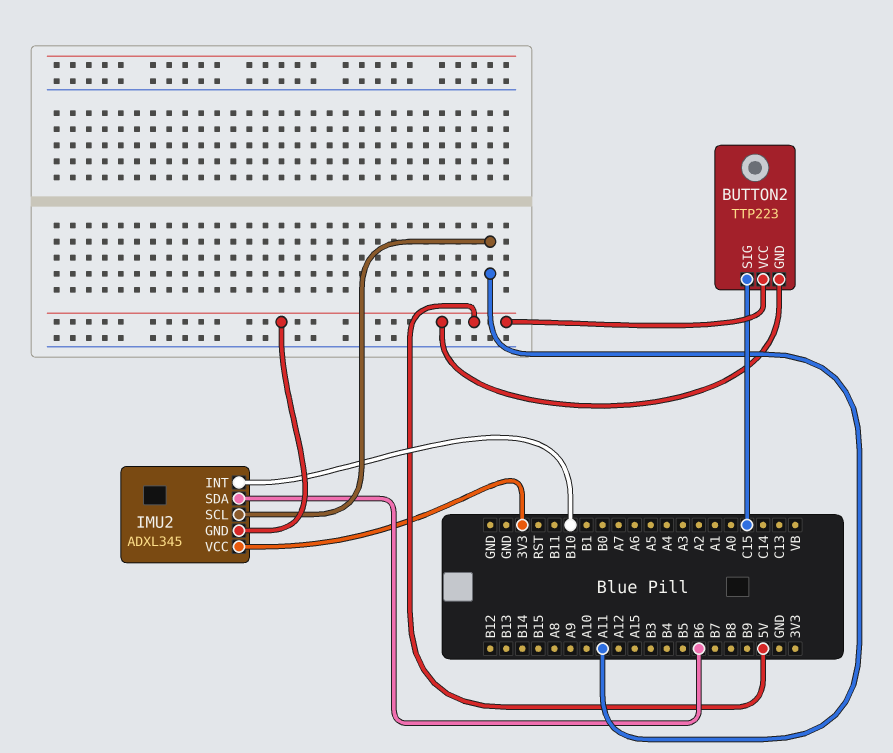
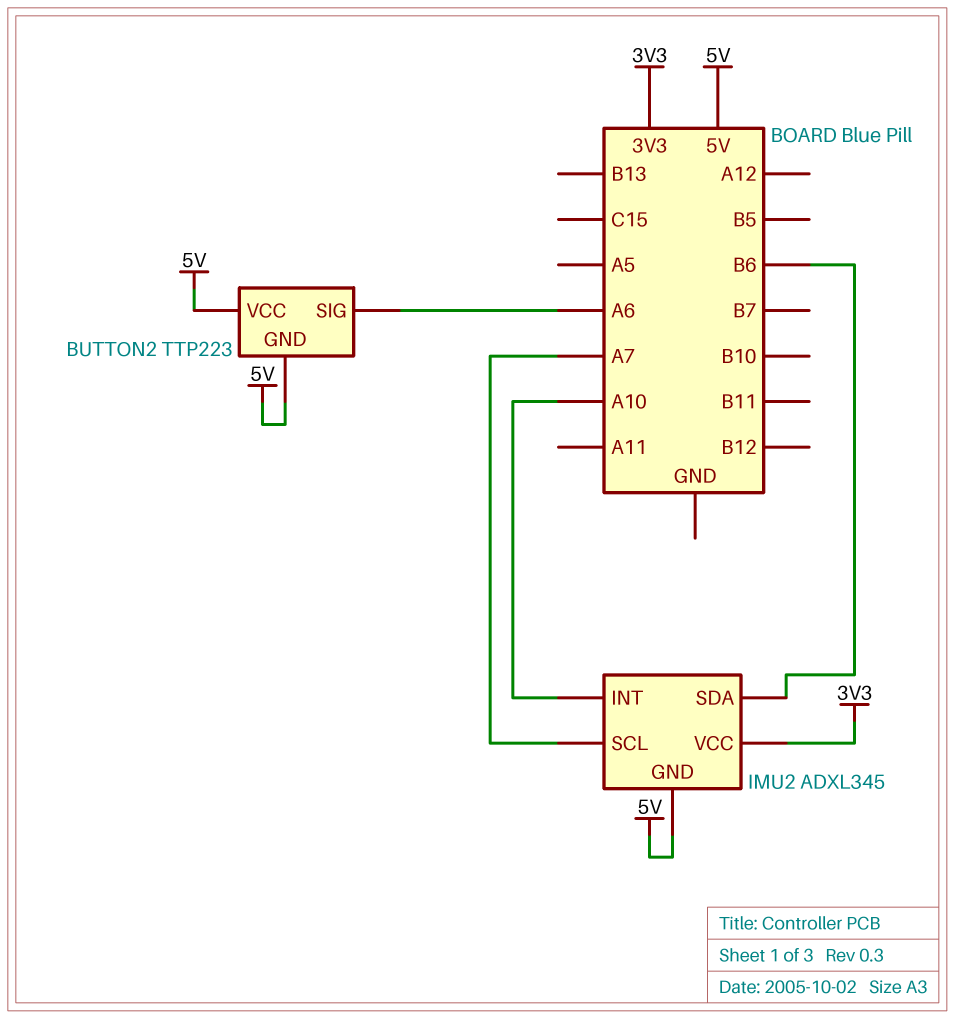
BUTTON2 pin SIG: C15 -> A6
IMU2 pin INT: B10 -> A10
IMU2 pin SCL: A11 -> A7

